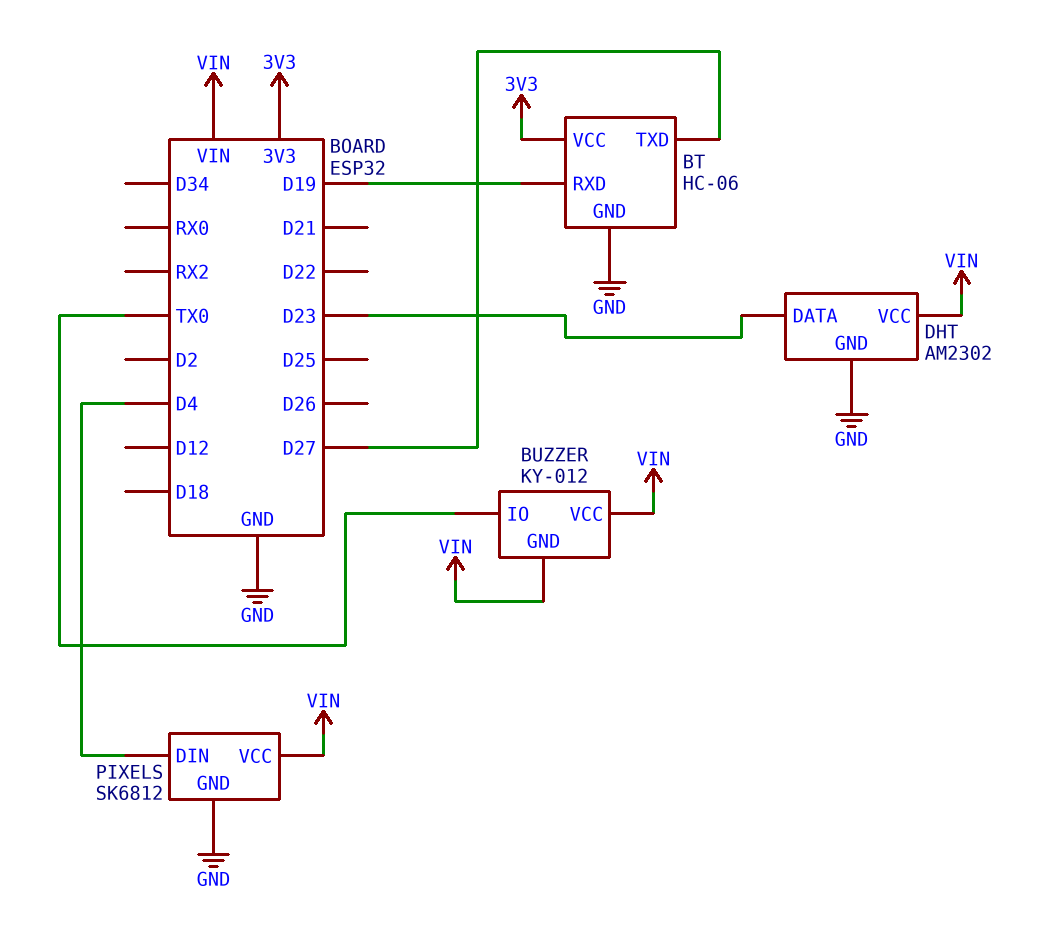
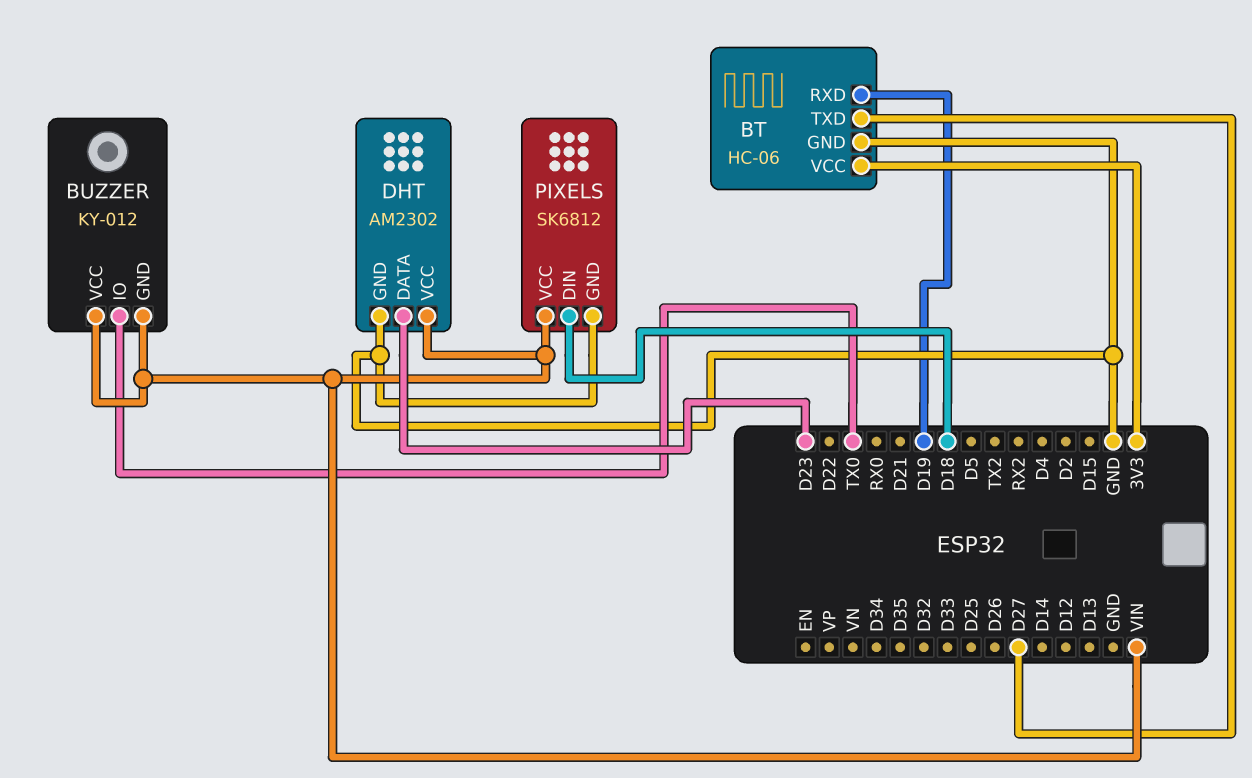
PIXELS pin DIN: D4 -> D18

